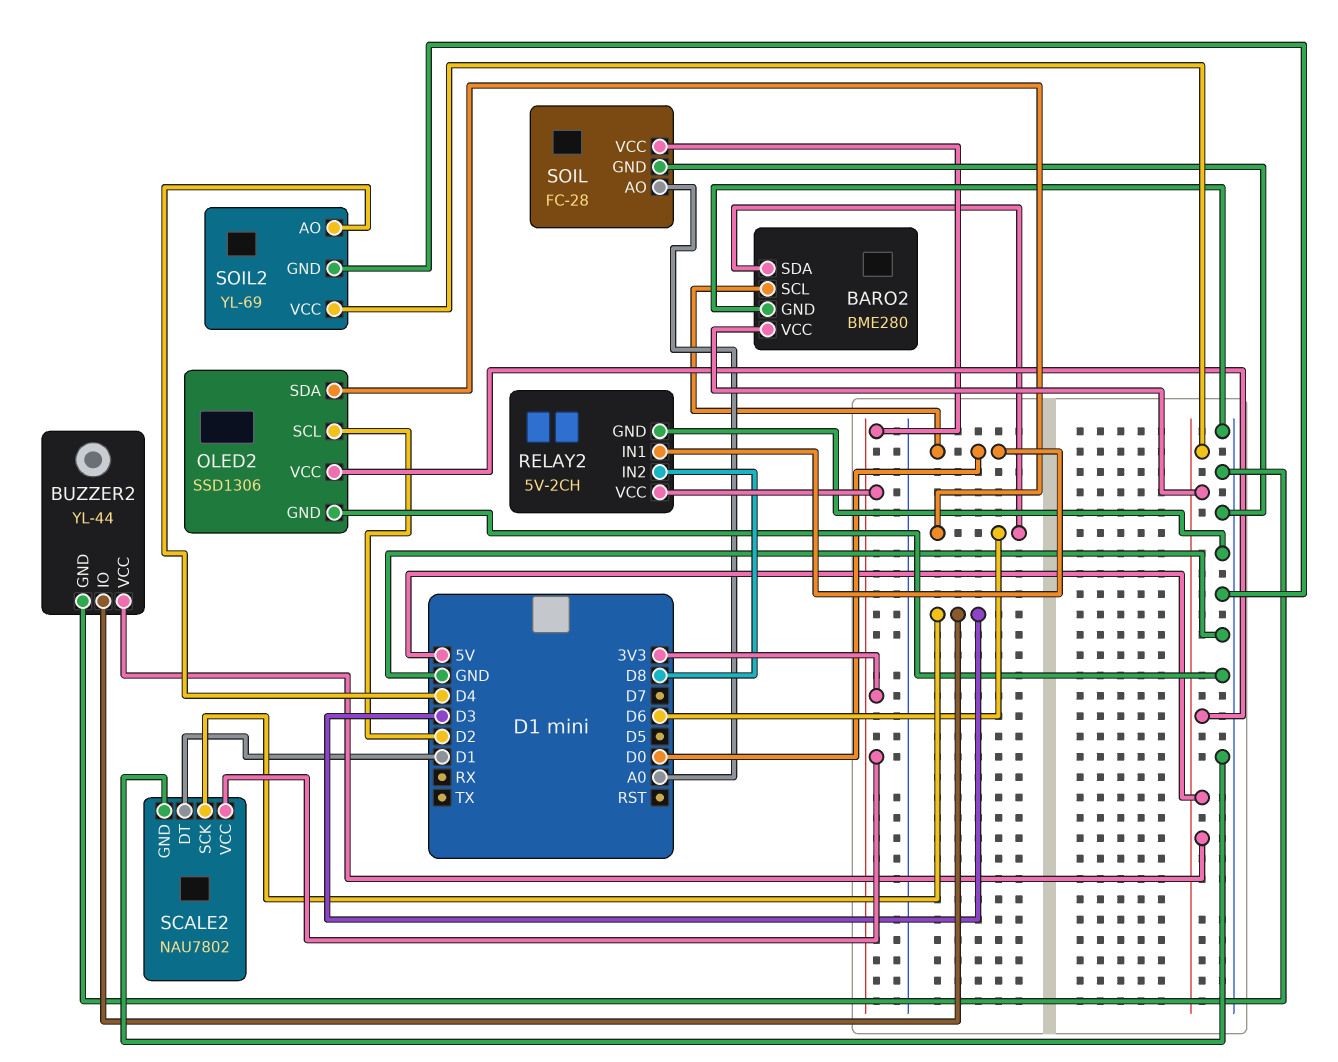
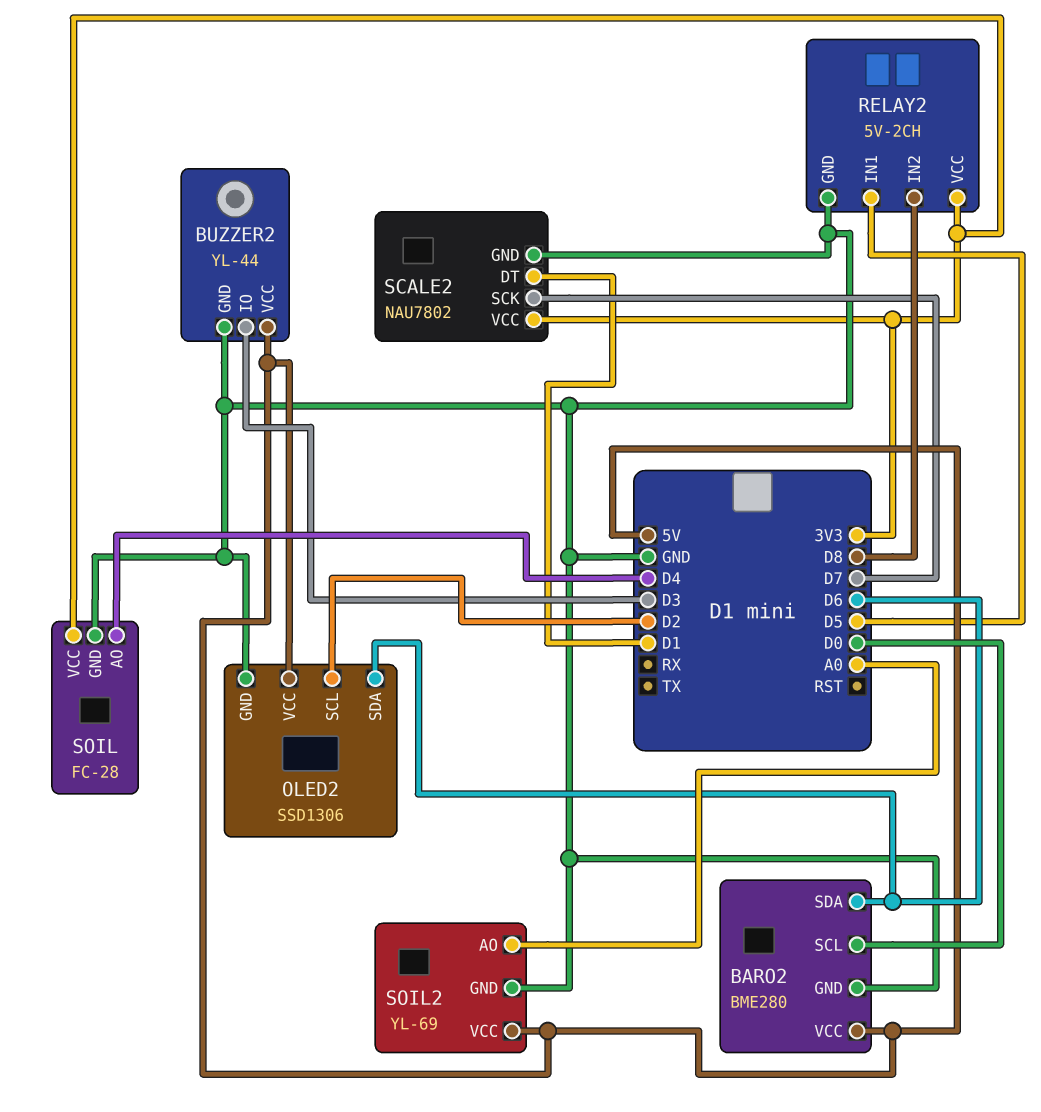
RELAY2 pin IN1: D0 -> D5
SCALE2 pin SCK: D3 -> D7
SOIL pin AO: A0 -> D4
SOIL2 pin AO: D4 -> A0

